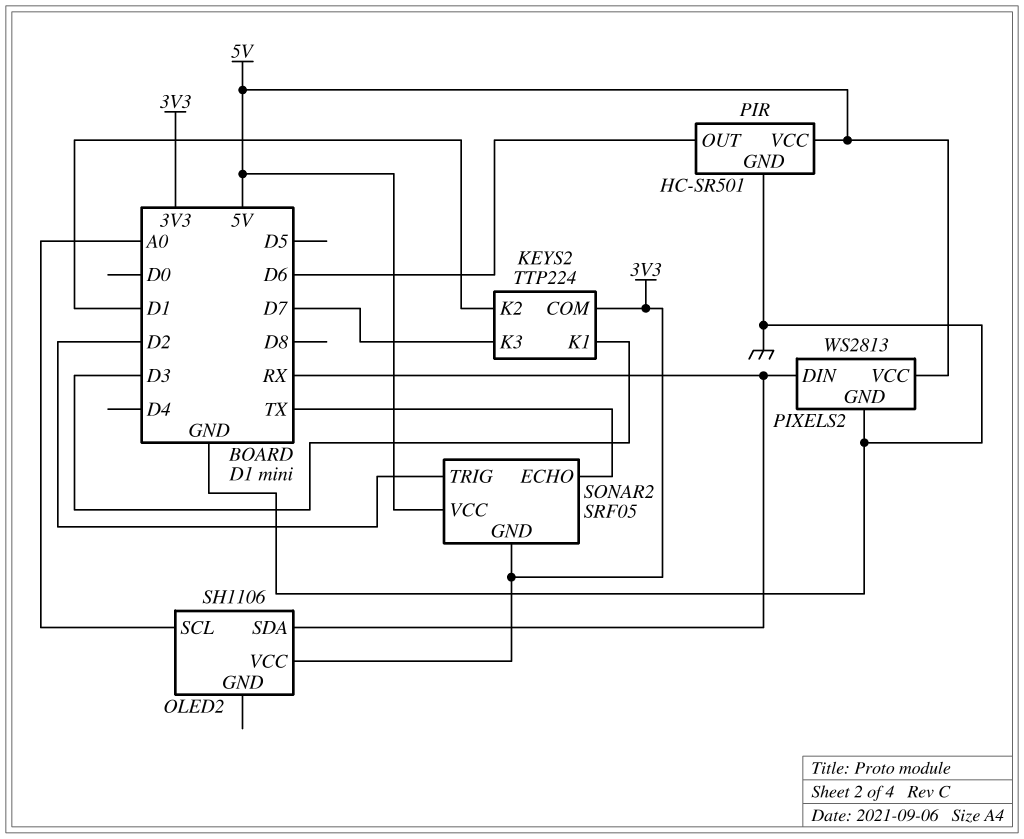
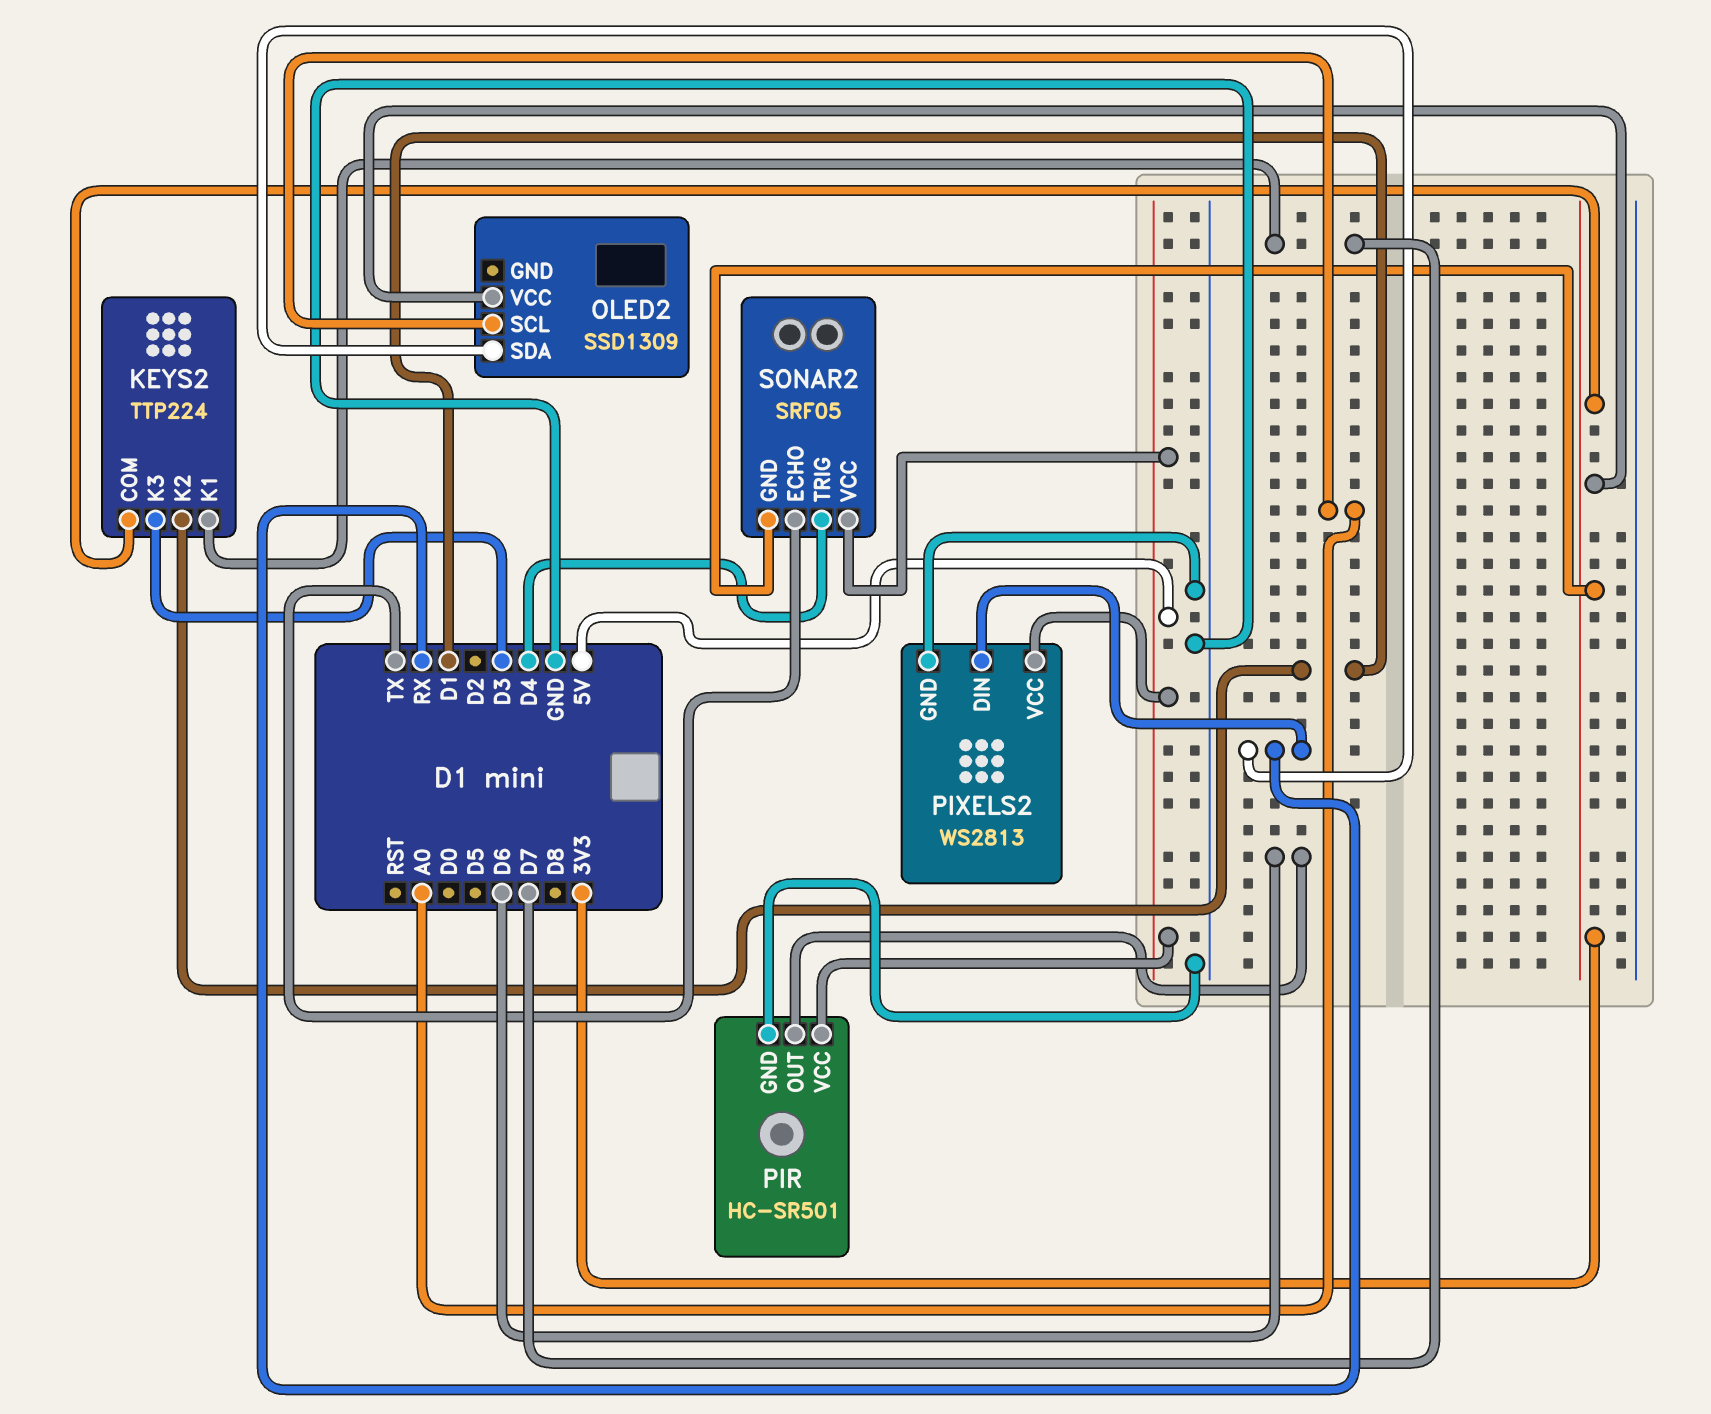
KEYS2 pin K1: D3 -> D7
KEYS2 pin K3: D7 -> D3
OLED2: SH1106 -> SSD1309
SONAR2 pin TRIG: D2 -> D4

